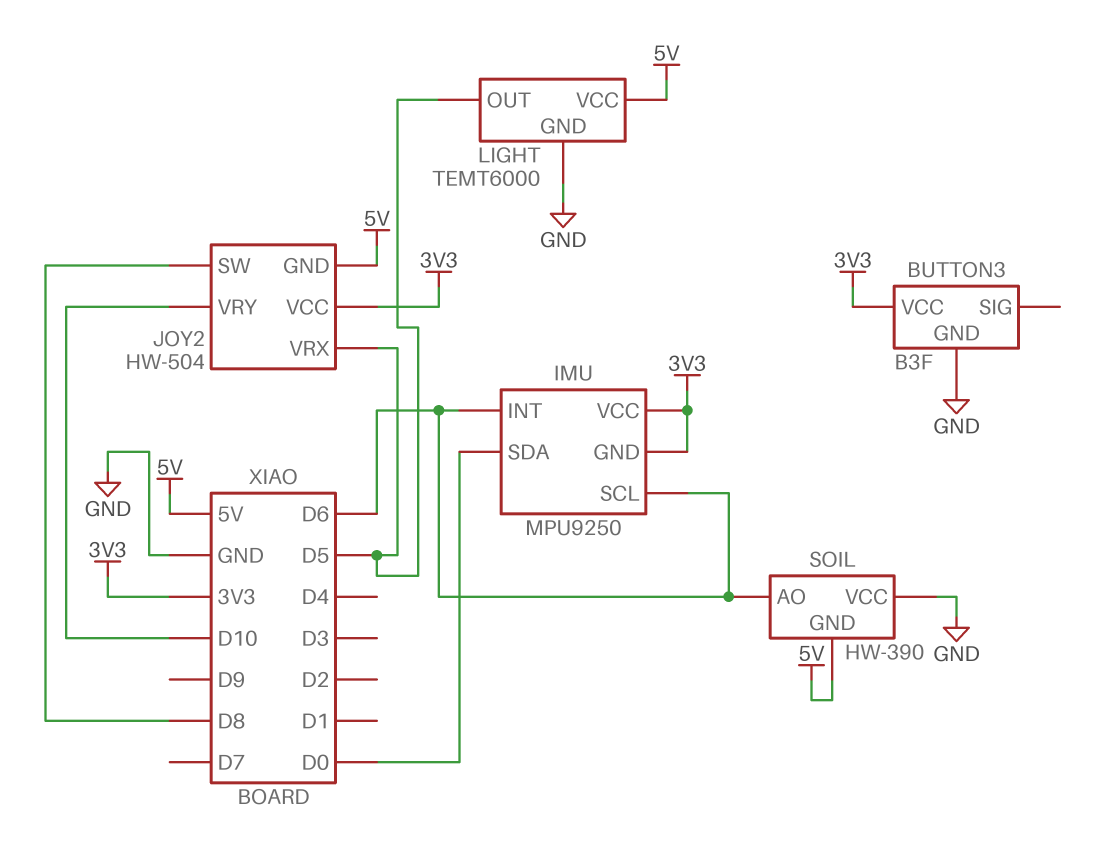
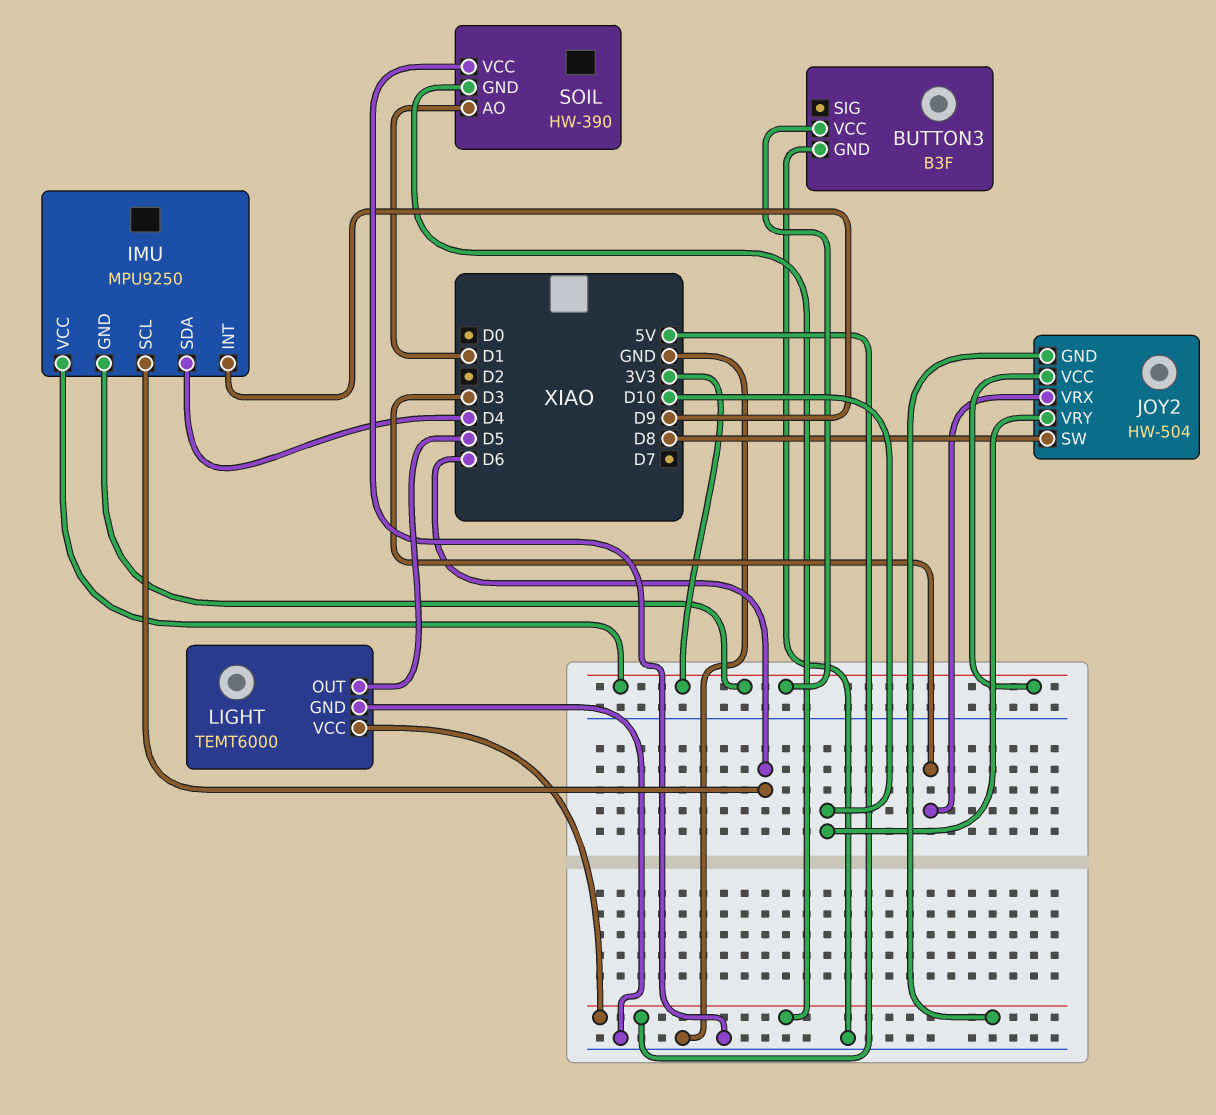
IMU pin INT: D6 -> D9
IMU pin SDA: D0 -> D4
JOY2 pin VRX: D5 -> D3
SOIL pin AO: D6 -> D1

